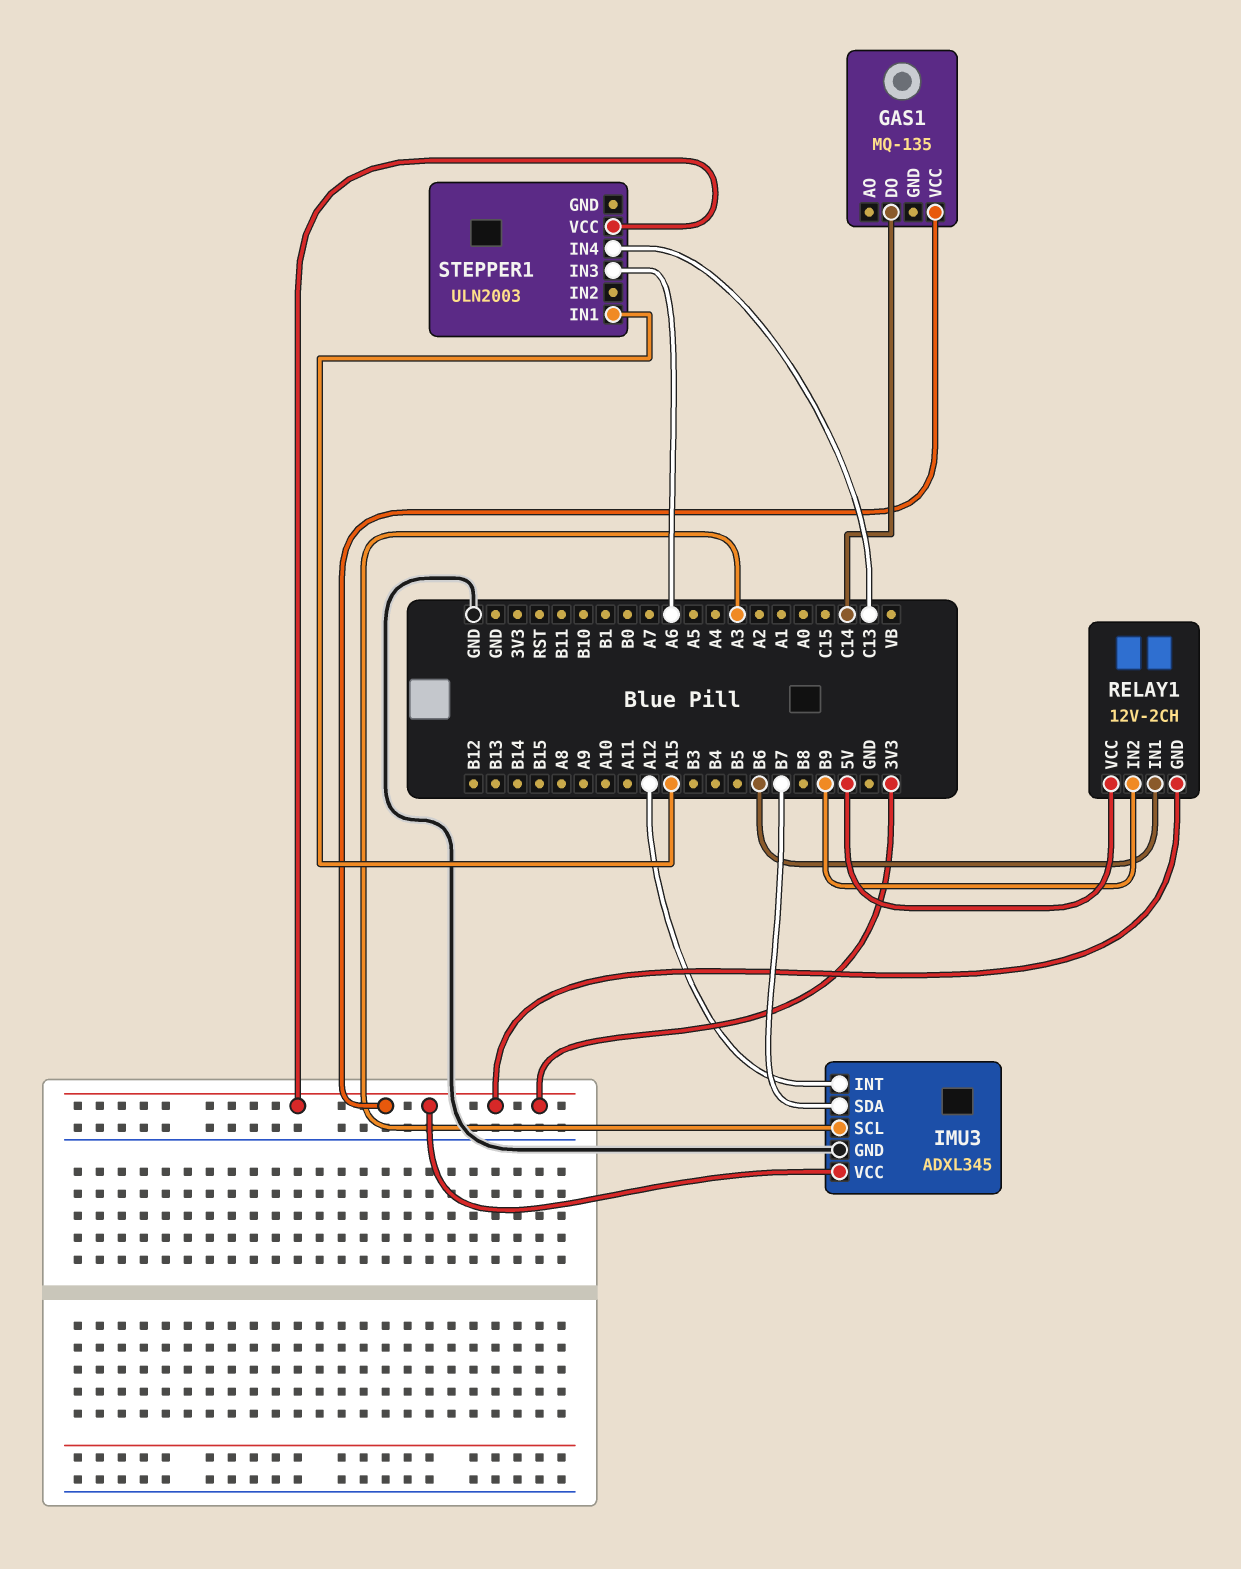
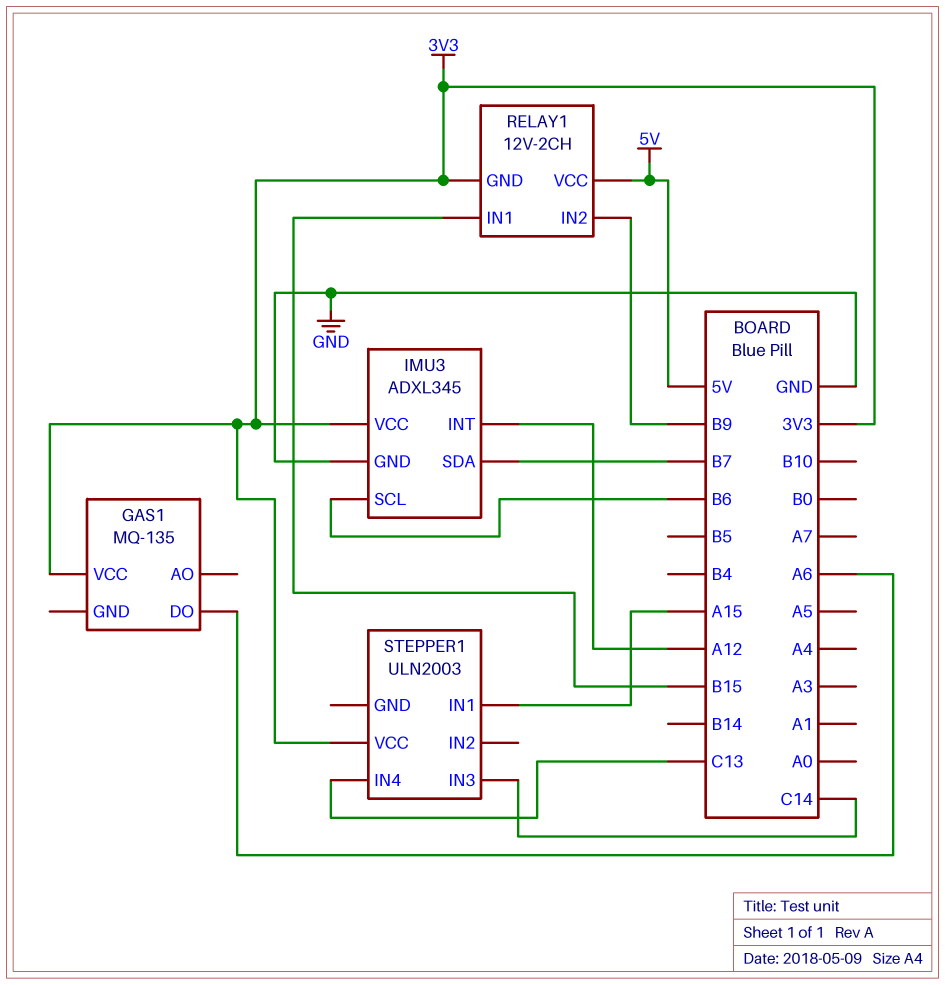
GAS1 pin DO: C14 -> A6
IMU3 pin SCL: A3 -> B6
RELAY1 pin IN1: B6 -> B15
STEPPER1 pin IN3: A6 -> C14

